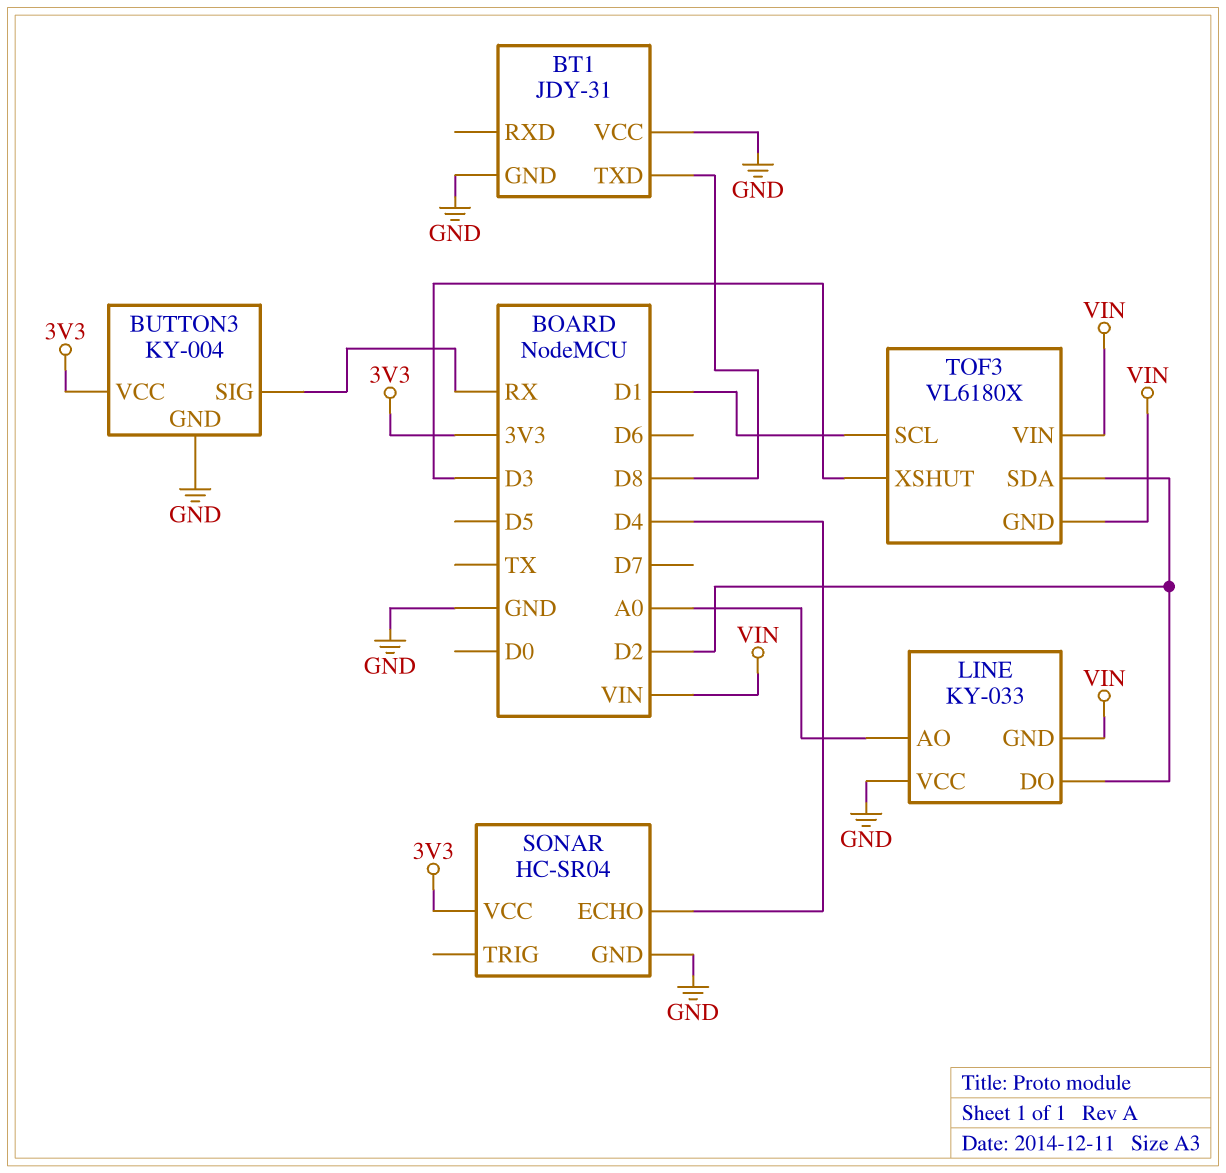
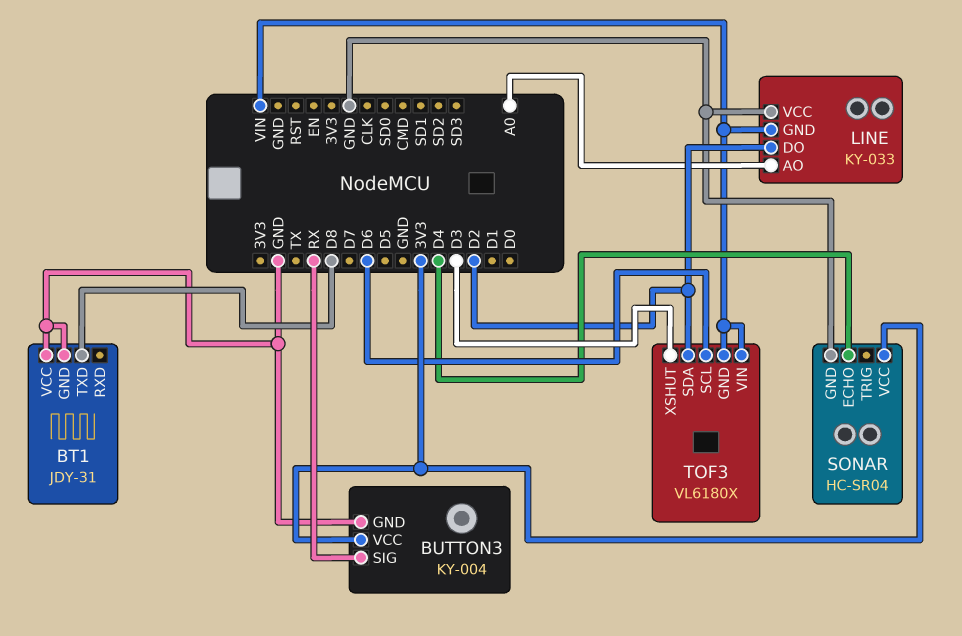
TOF3 pin SCL: D1 -> D6

